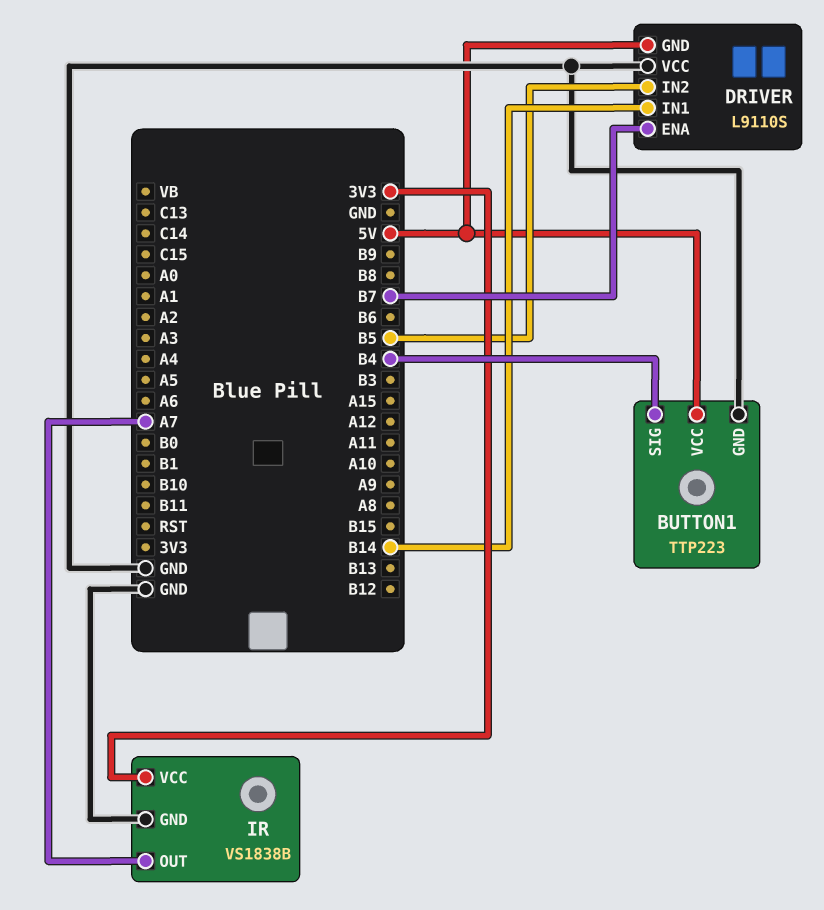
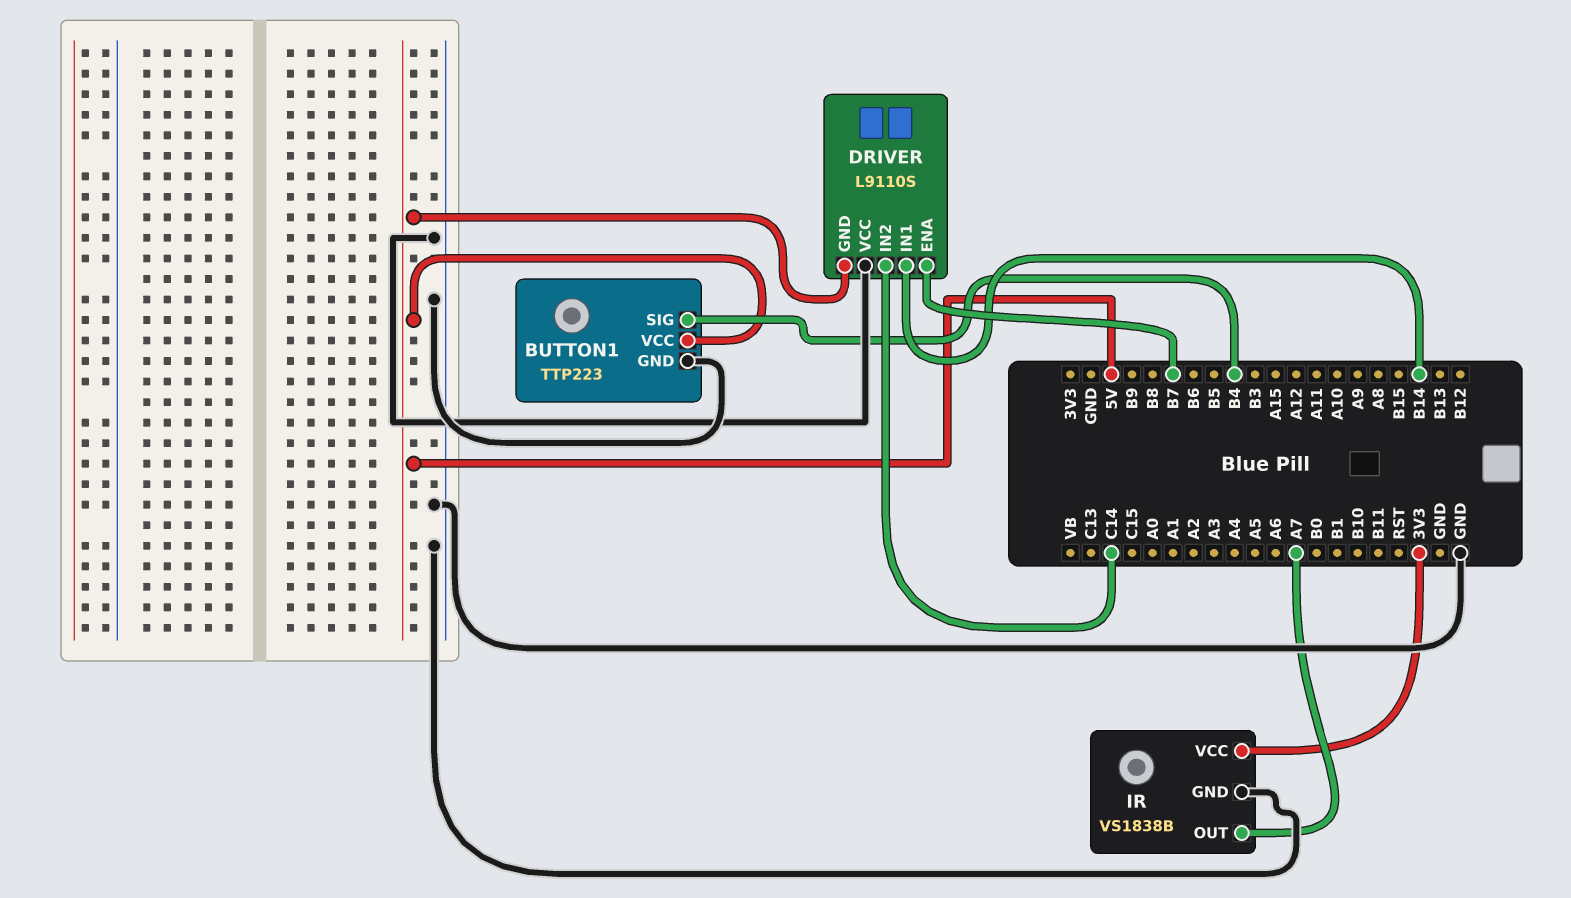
DRIVER pin IN2: B5 -> C14

